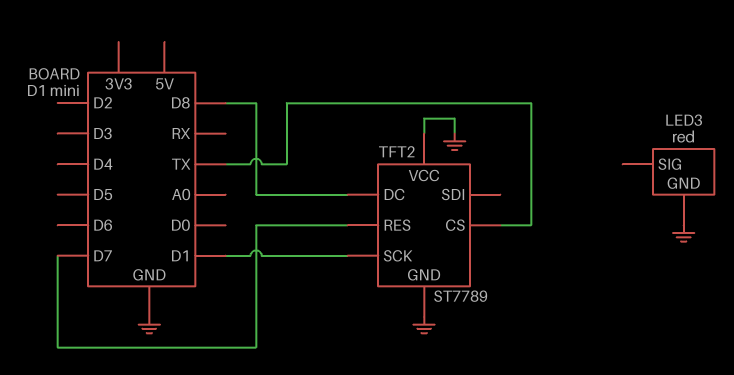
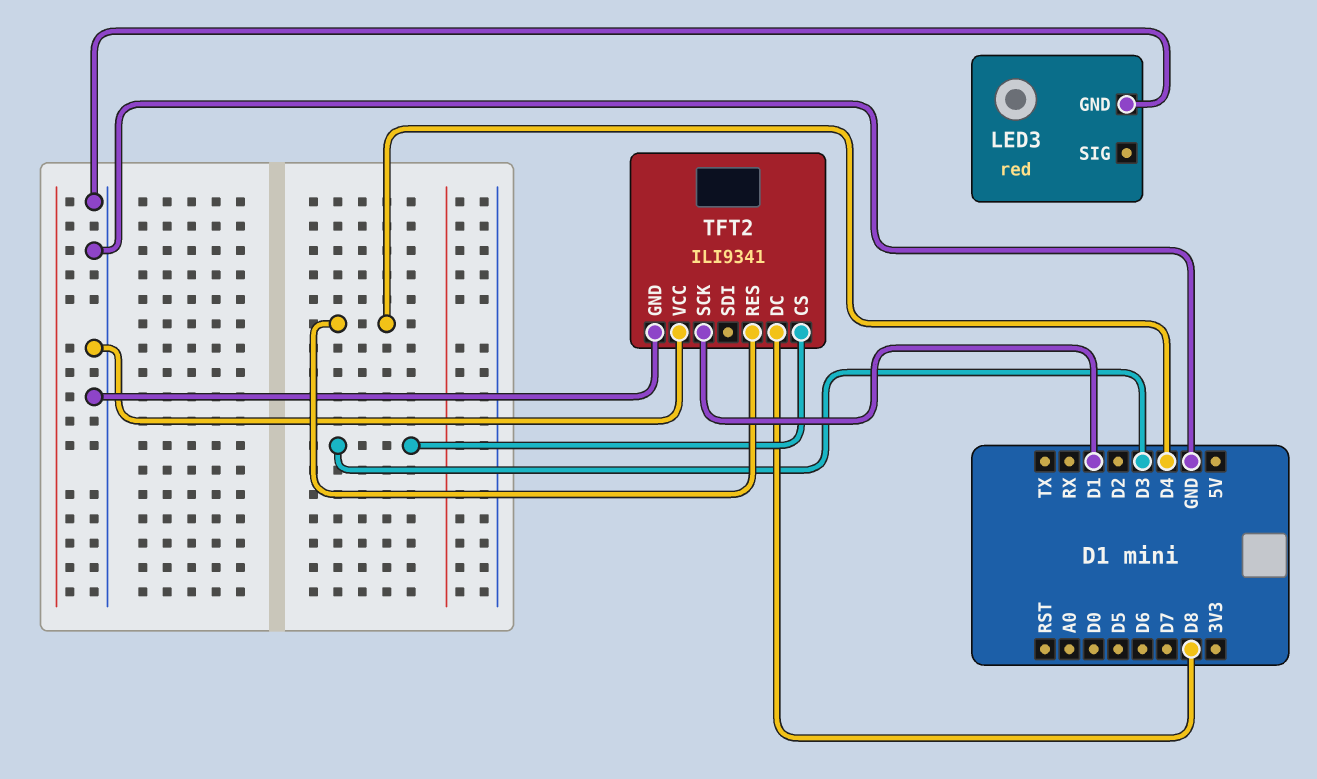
TFT2: ST7789 -> ILI9341
TFT2 pin CS: TX -> D3
TFT2 pin RES: D7 -> D4

